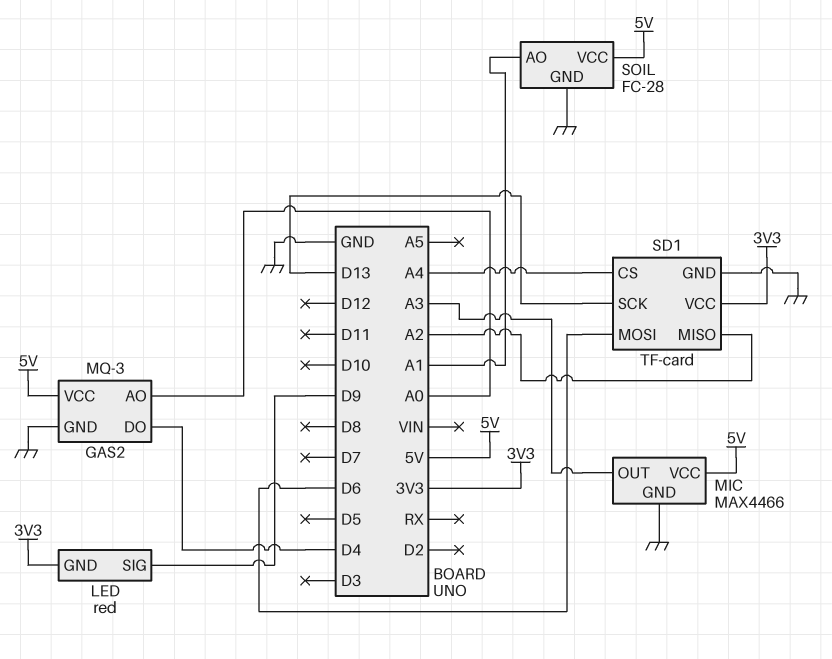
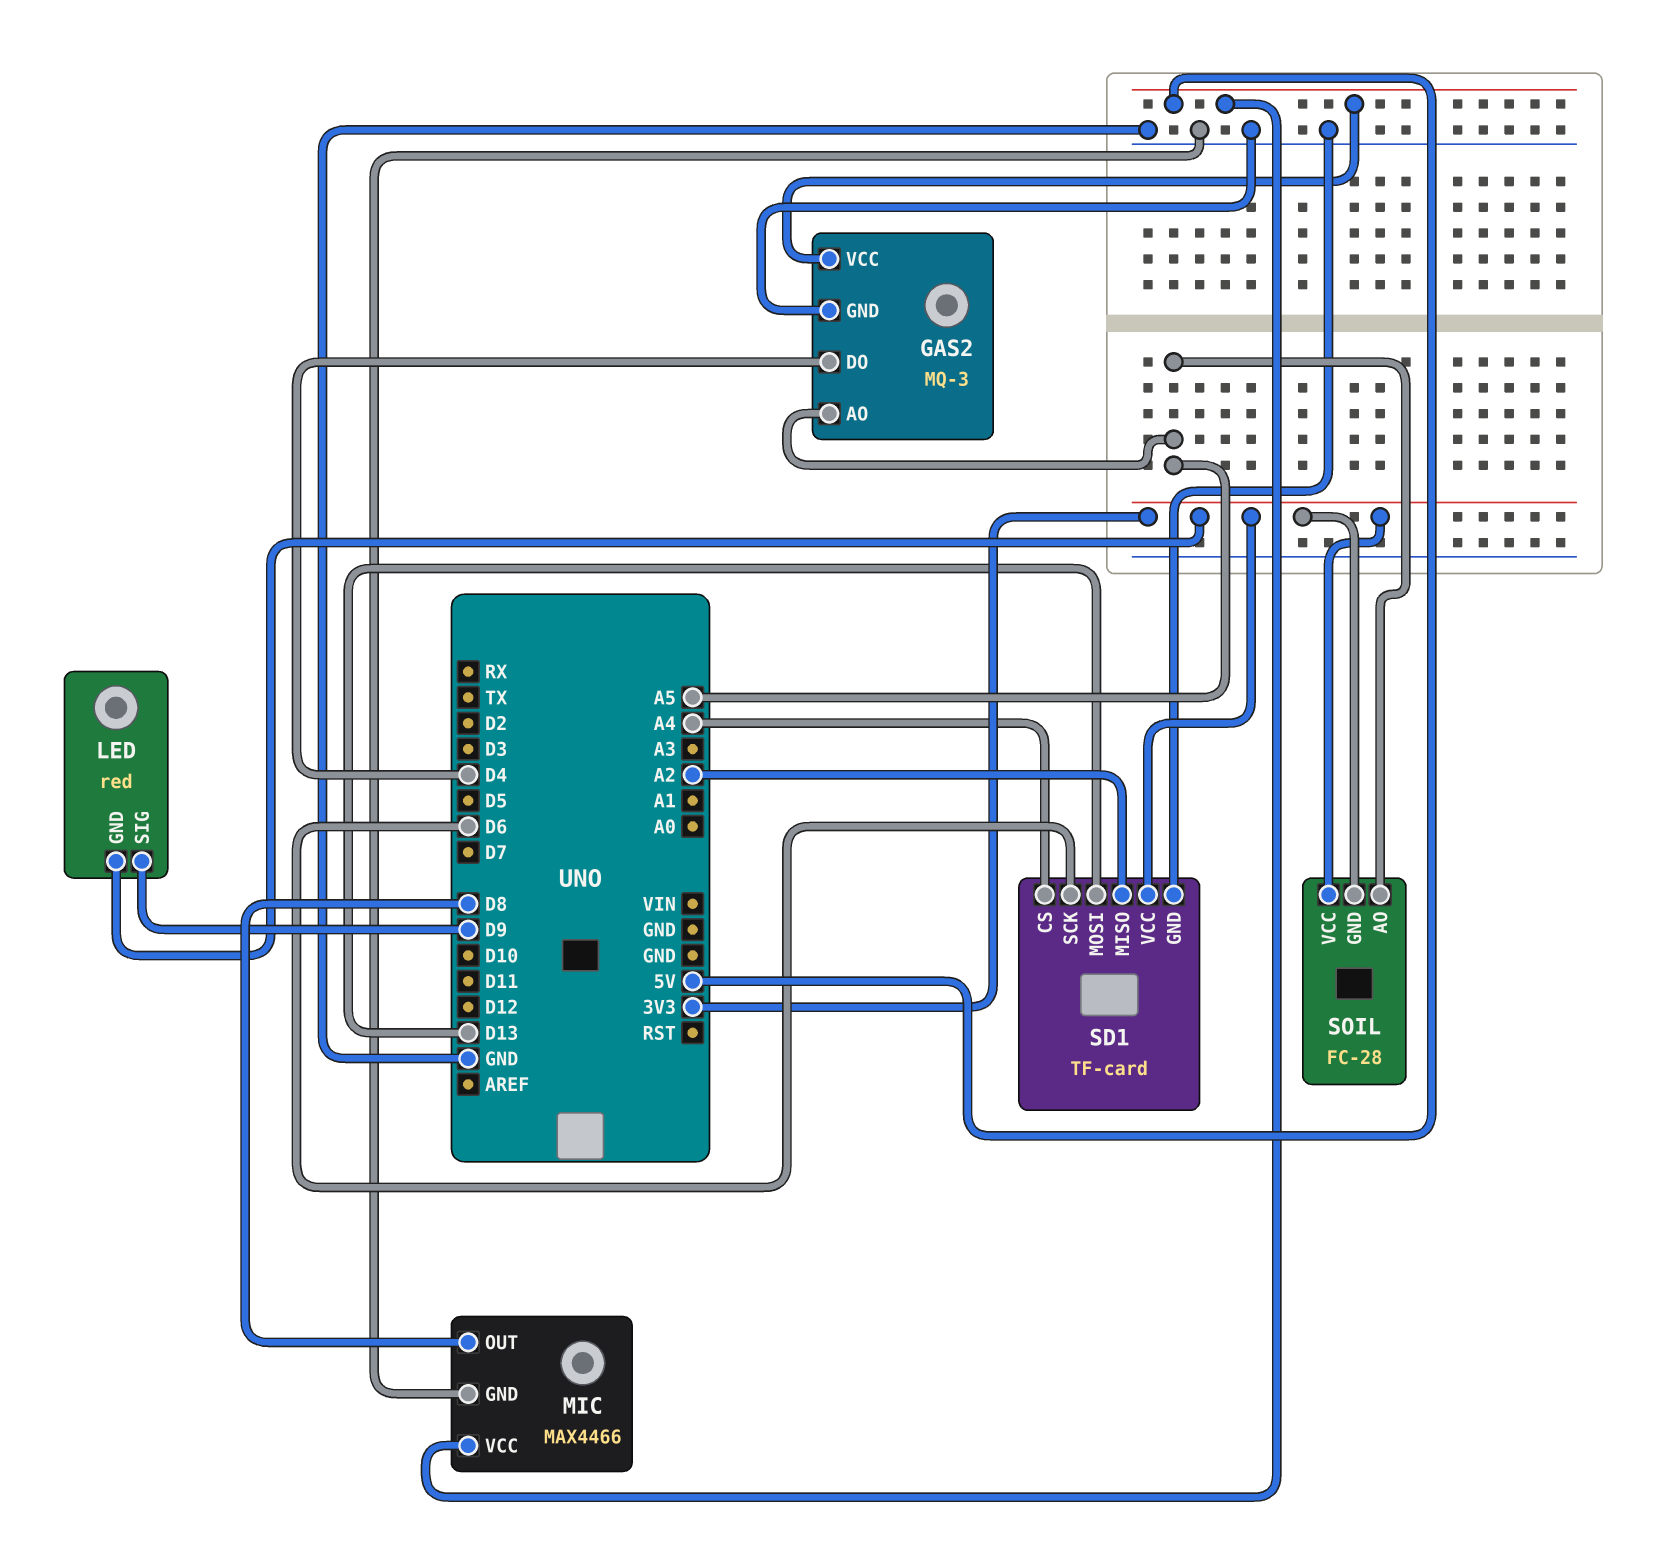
GAS2 pin AO: A0 -> A5
MIC pin OUT: A3 -> D8
SD1 pin MOSI: D6 -> D13
SD1 pin SCK: D13 -> D6
SOIL pin AO: A1 -> A5
SOIL pin GND: GND -> 3V3
SOIL pin VCC: 5V -> 3V3

